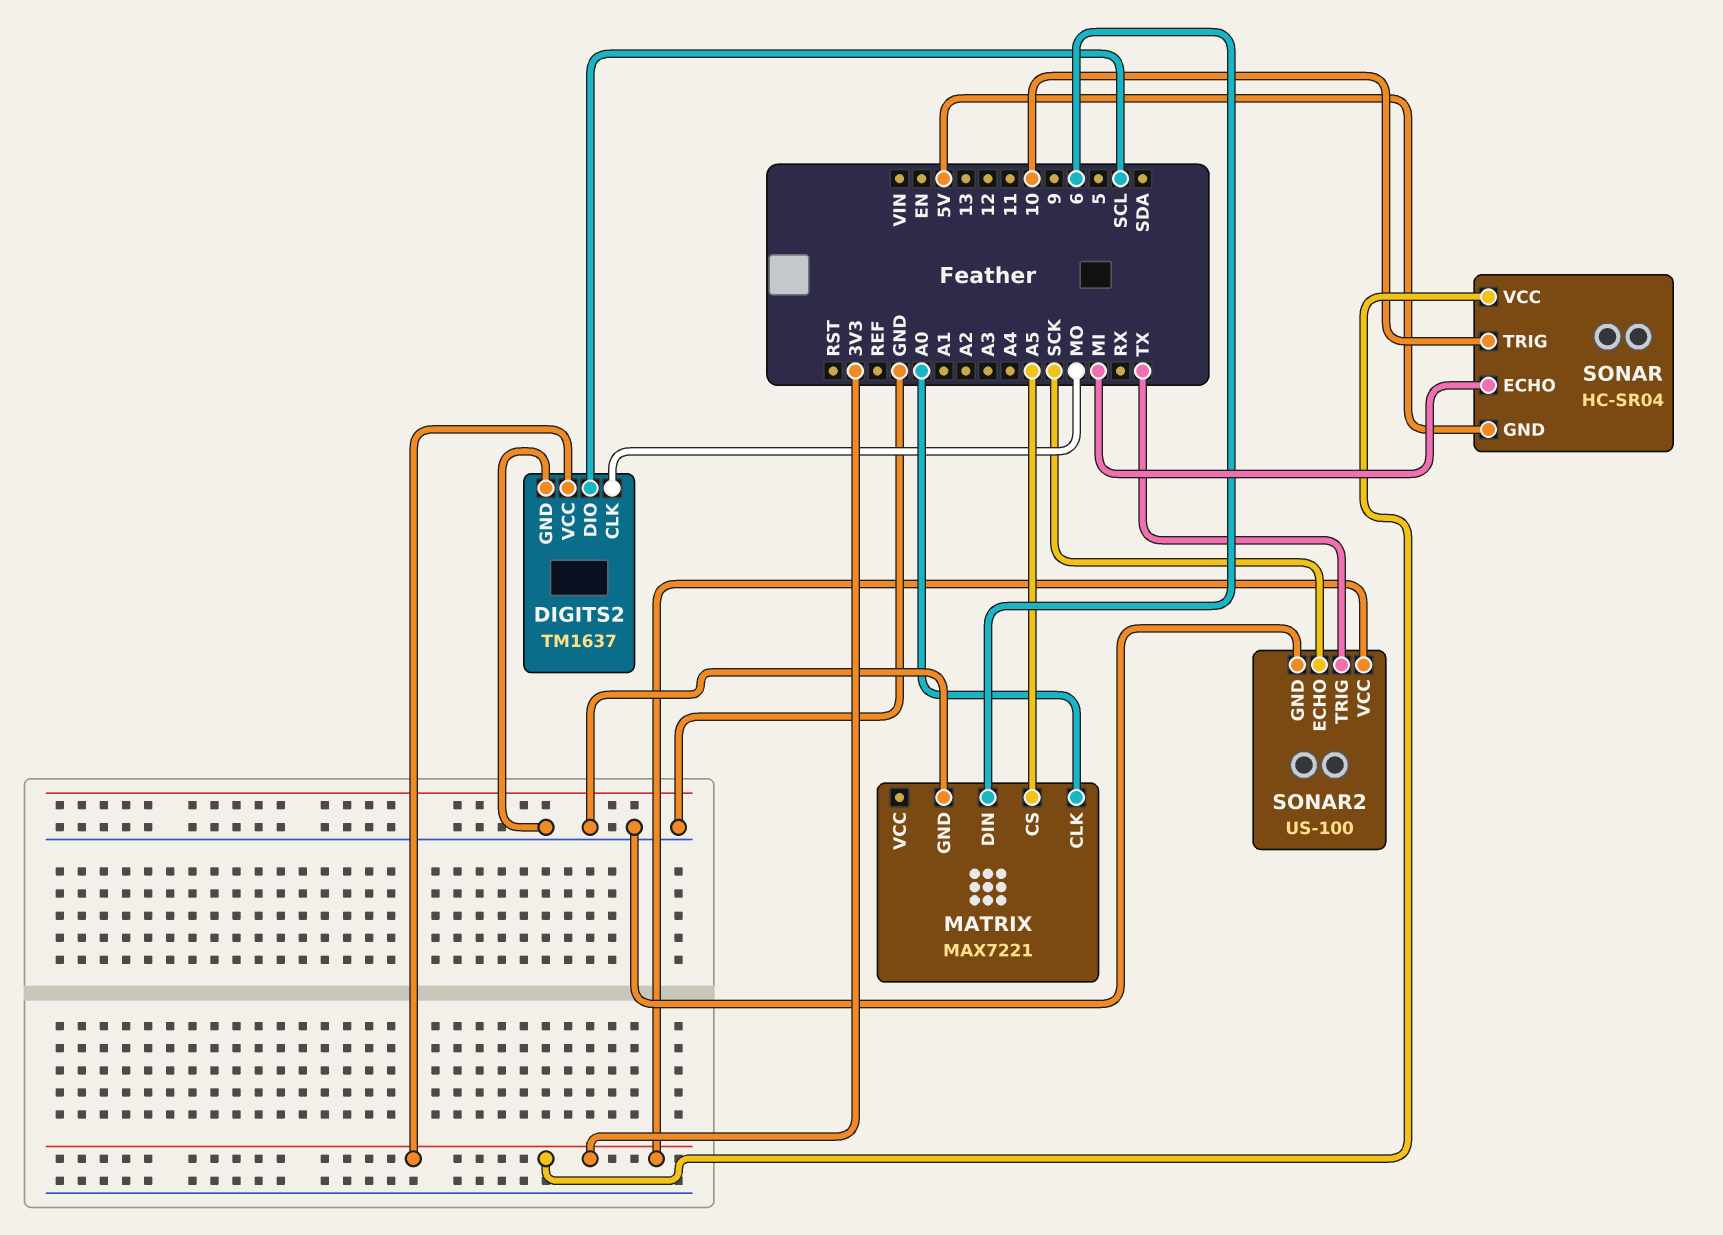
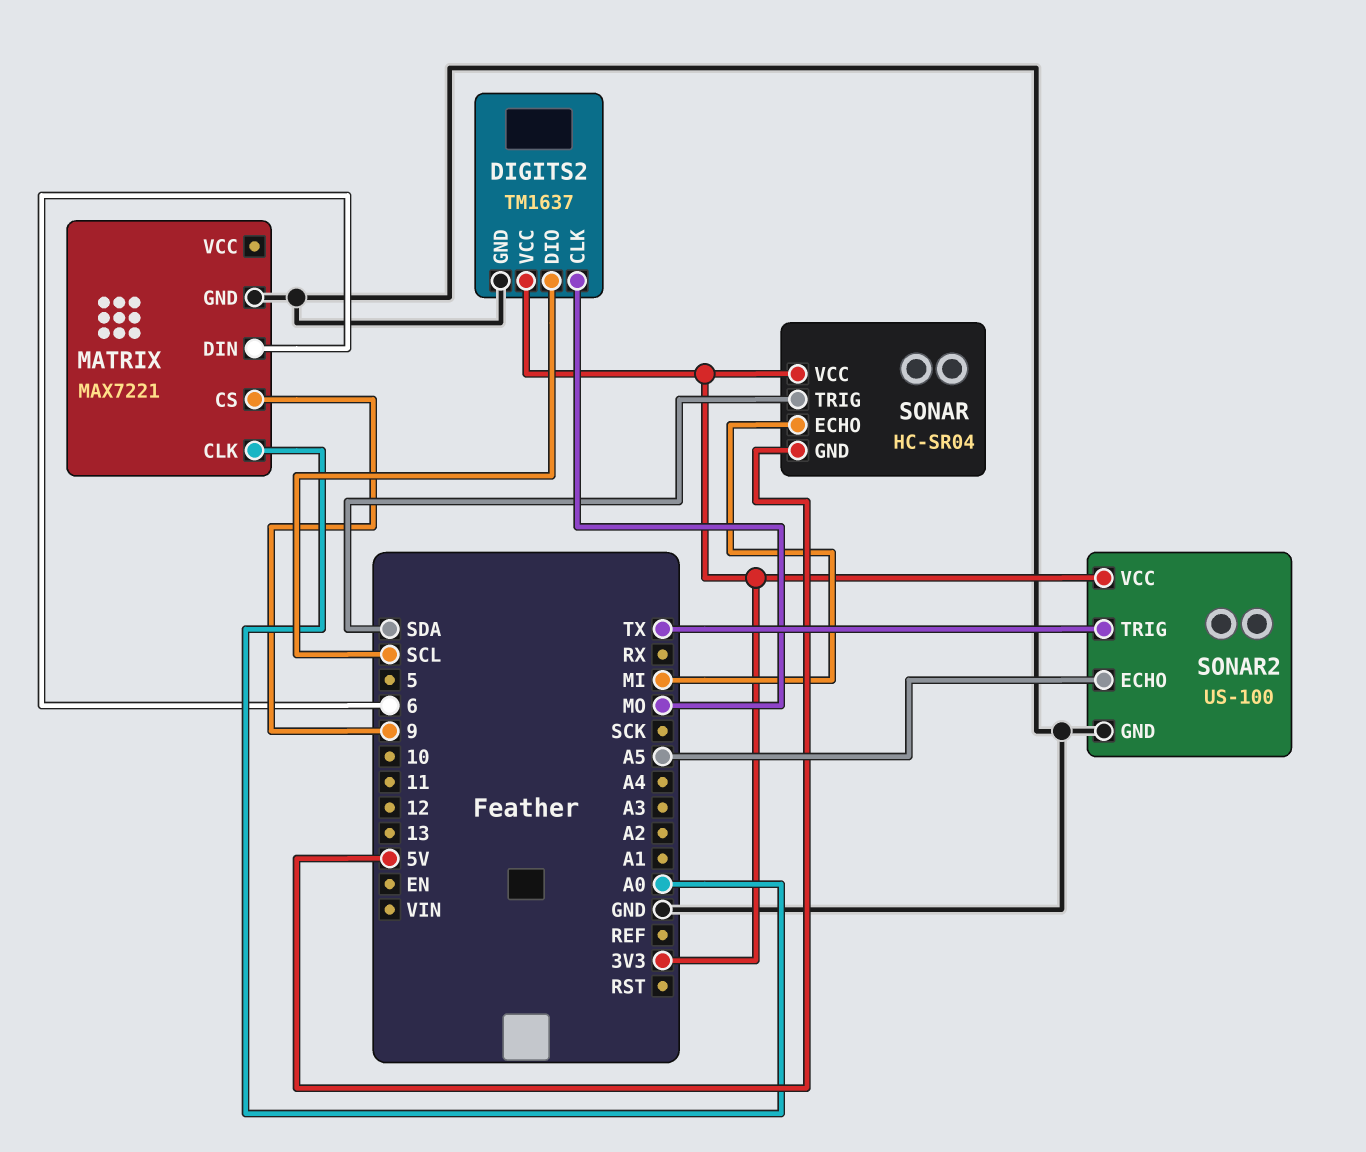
MATRIX pin CS: A5 -> 9
SONAR pin TRIG: 10 -> SDA
SONAR2 pin ECHO: SCK -> A5

